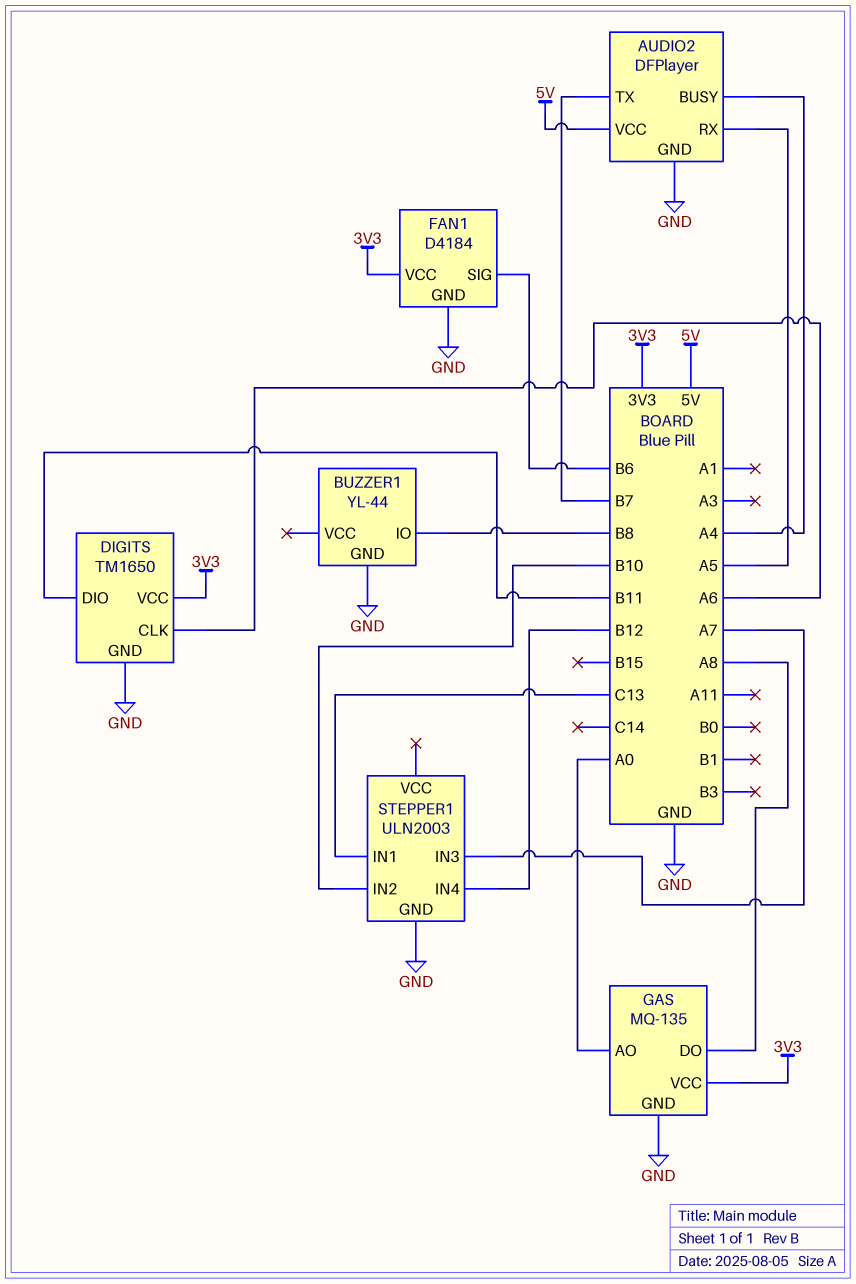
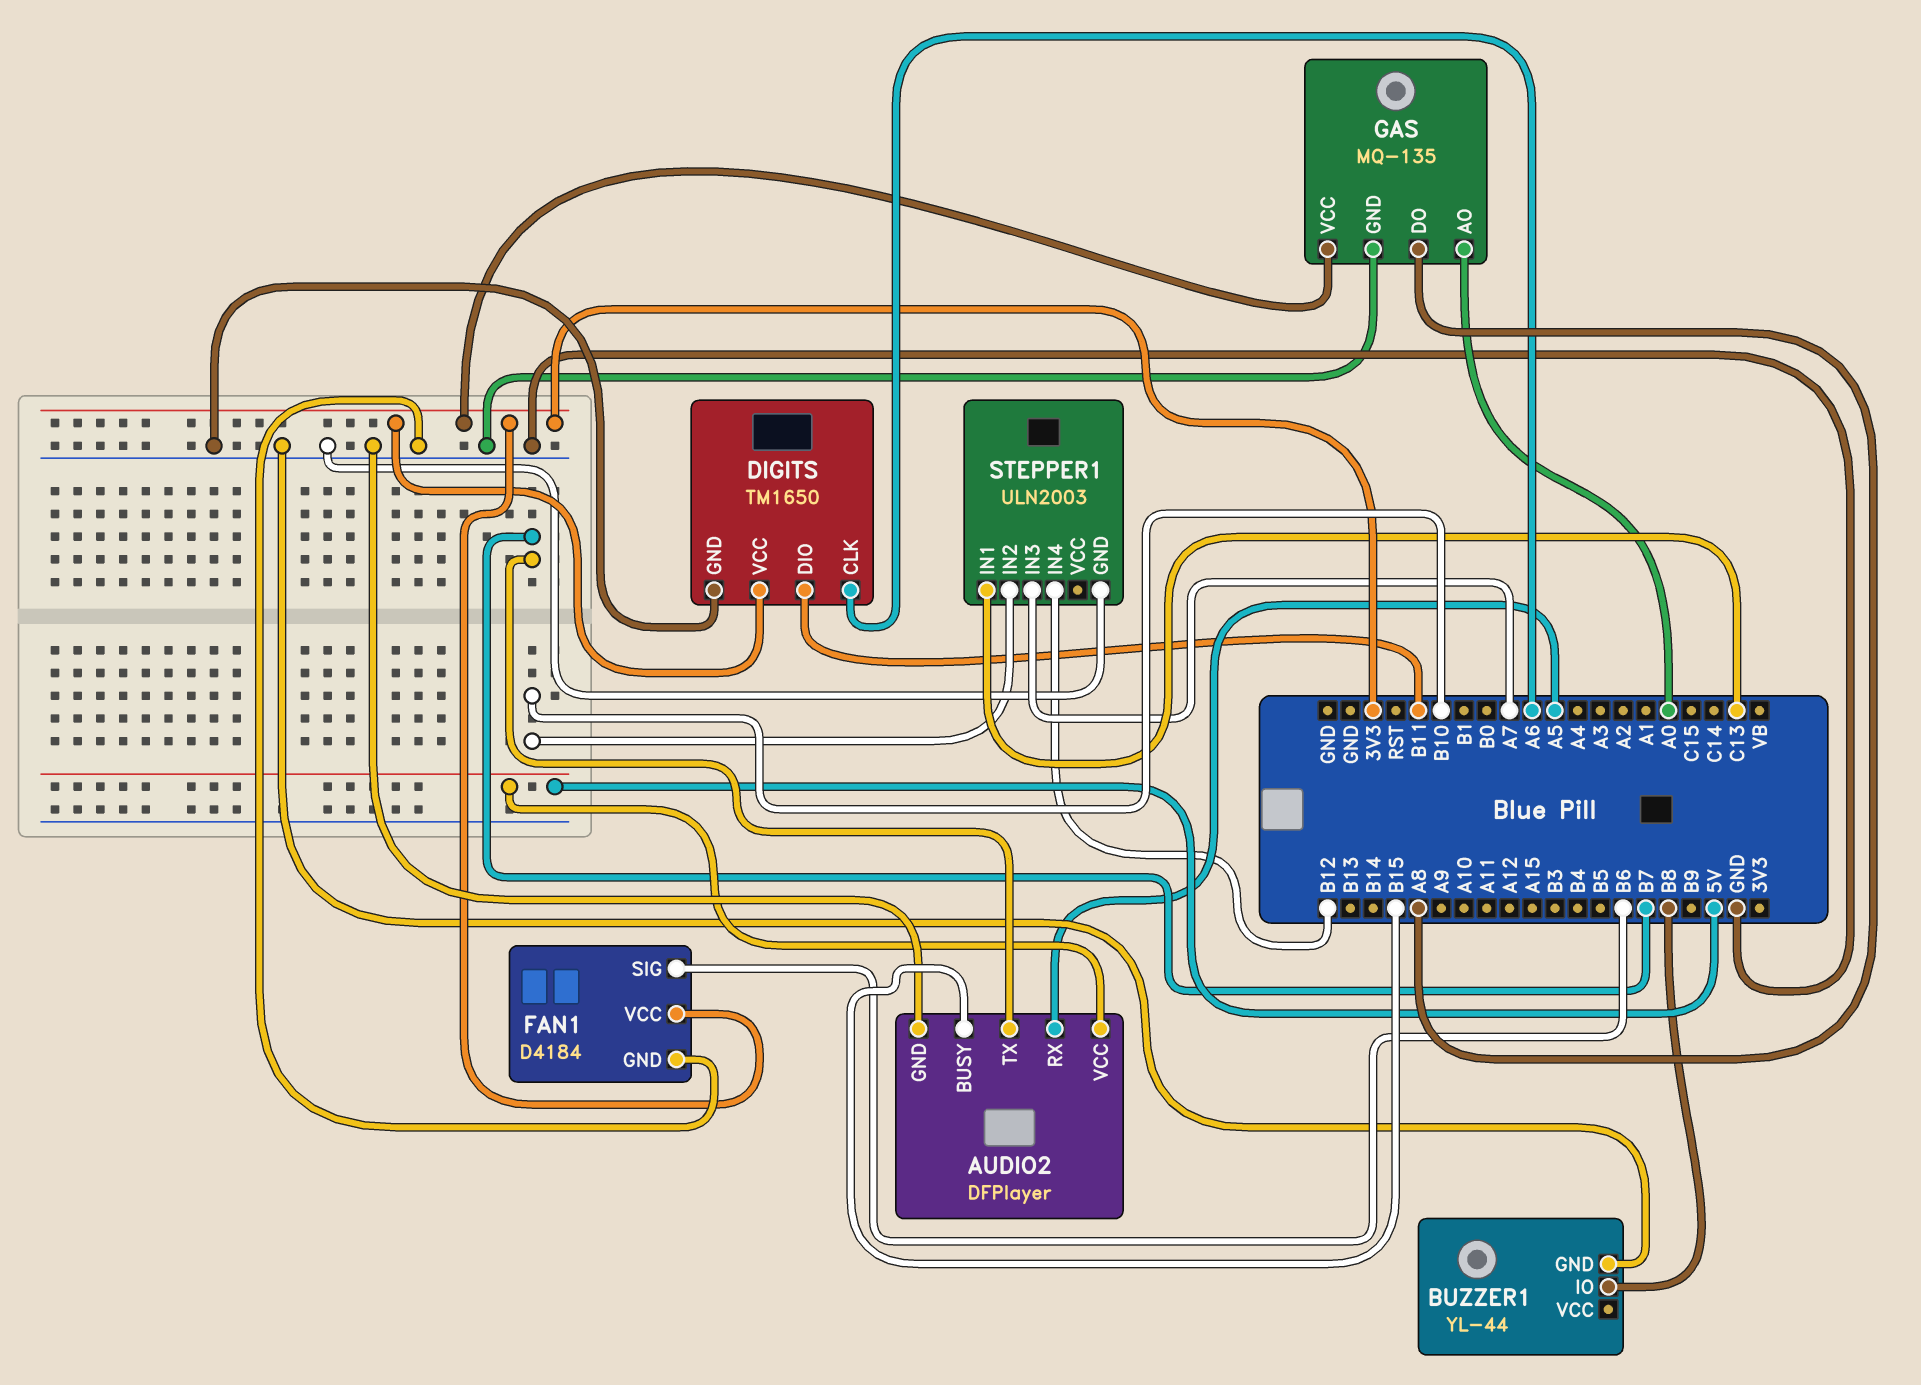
AUDIO2 pin BUSY: A4 -> B15

